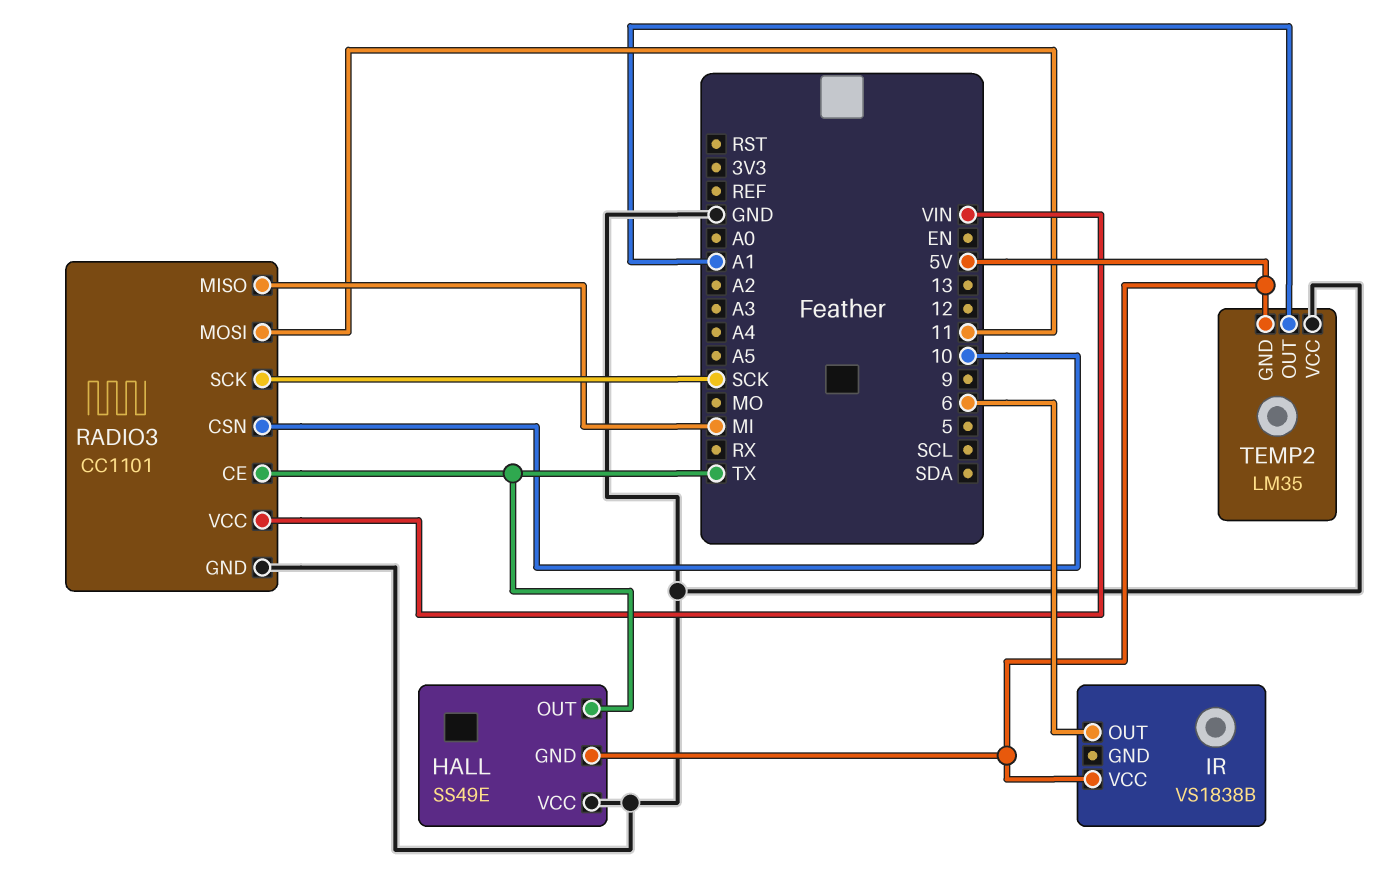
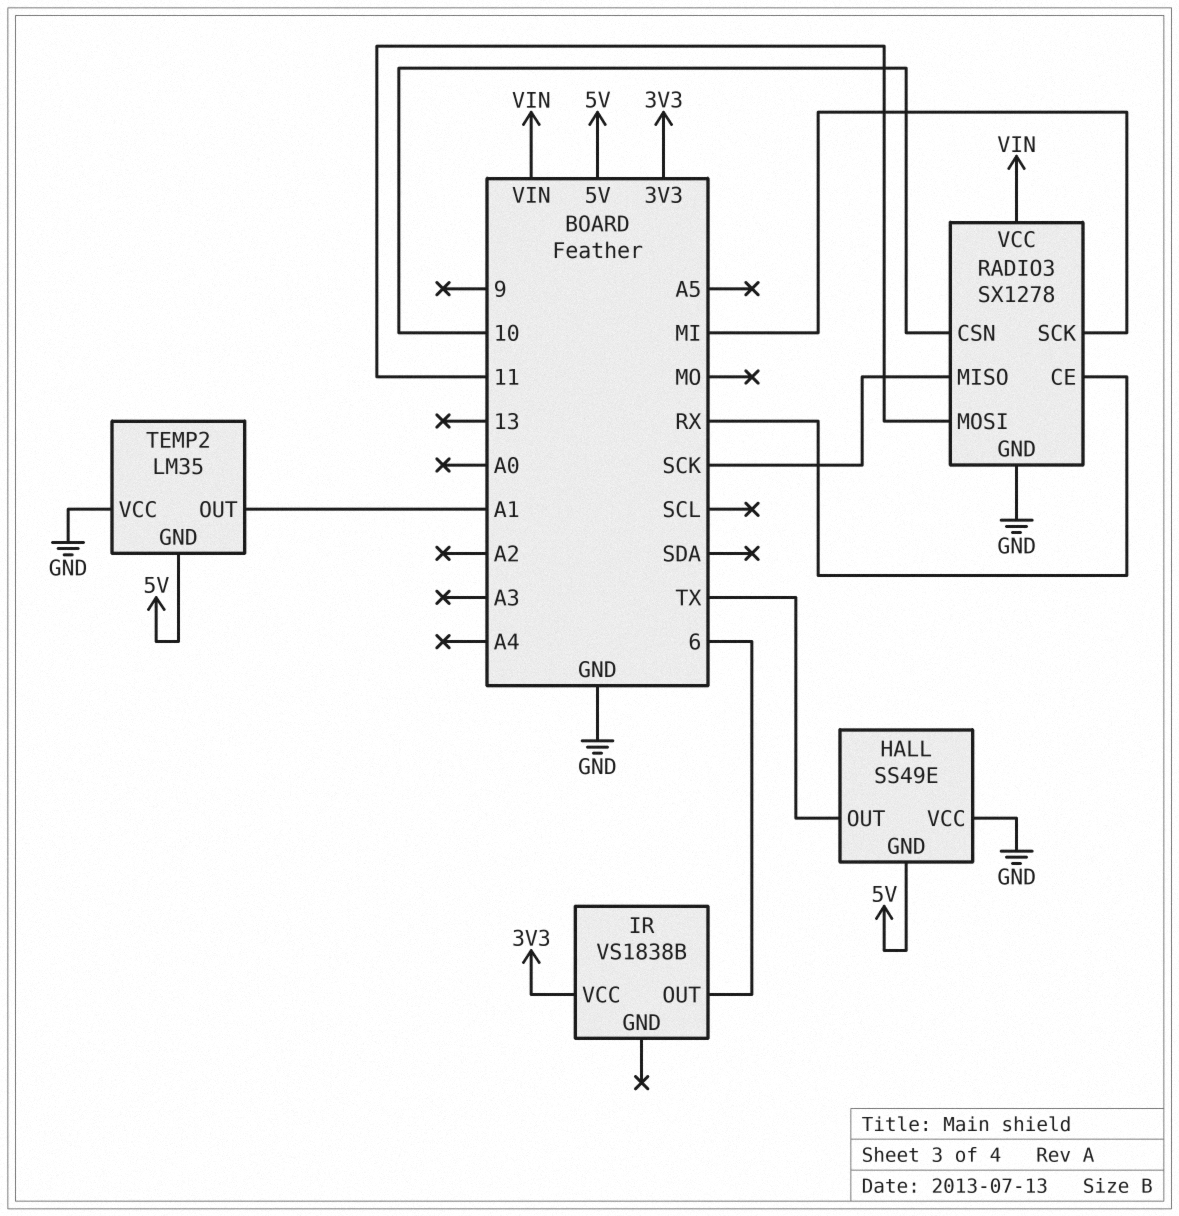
IR pin VCC: 5V -> 3V3
RADIO3: CC1101 -> SX1278
RADIO3 pin CE: TX -> RX
RADIO3 pin MISO: MI -> SCK
RADIO3 pin SCK: SCK -> MI

